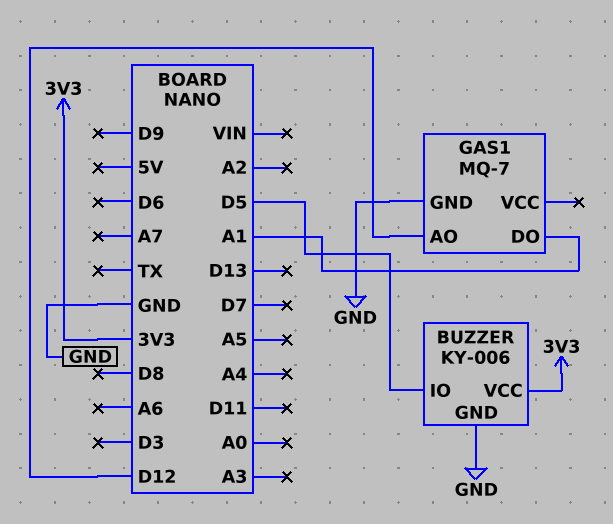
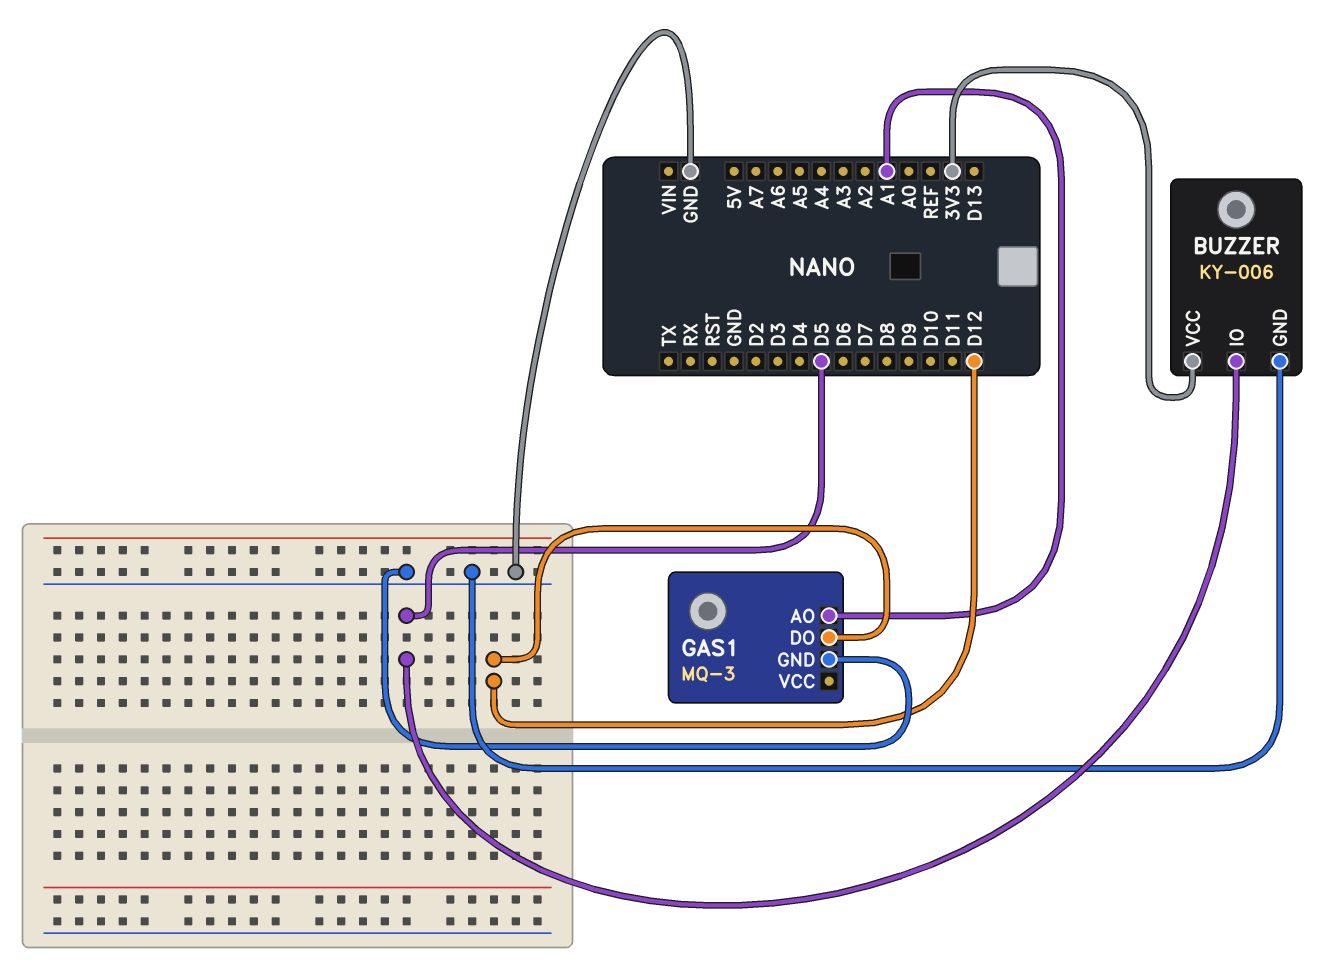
GAS1: MQ-7 -> MQ-3
GAS1 pin AO: D12 -> A1
GAS1 pin DO: A1 -> D12

